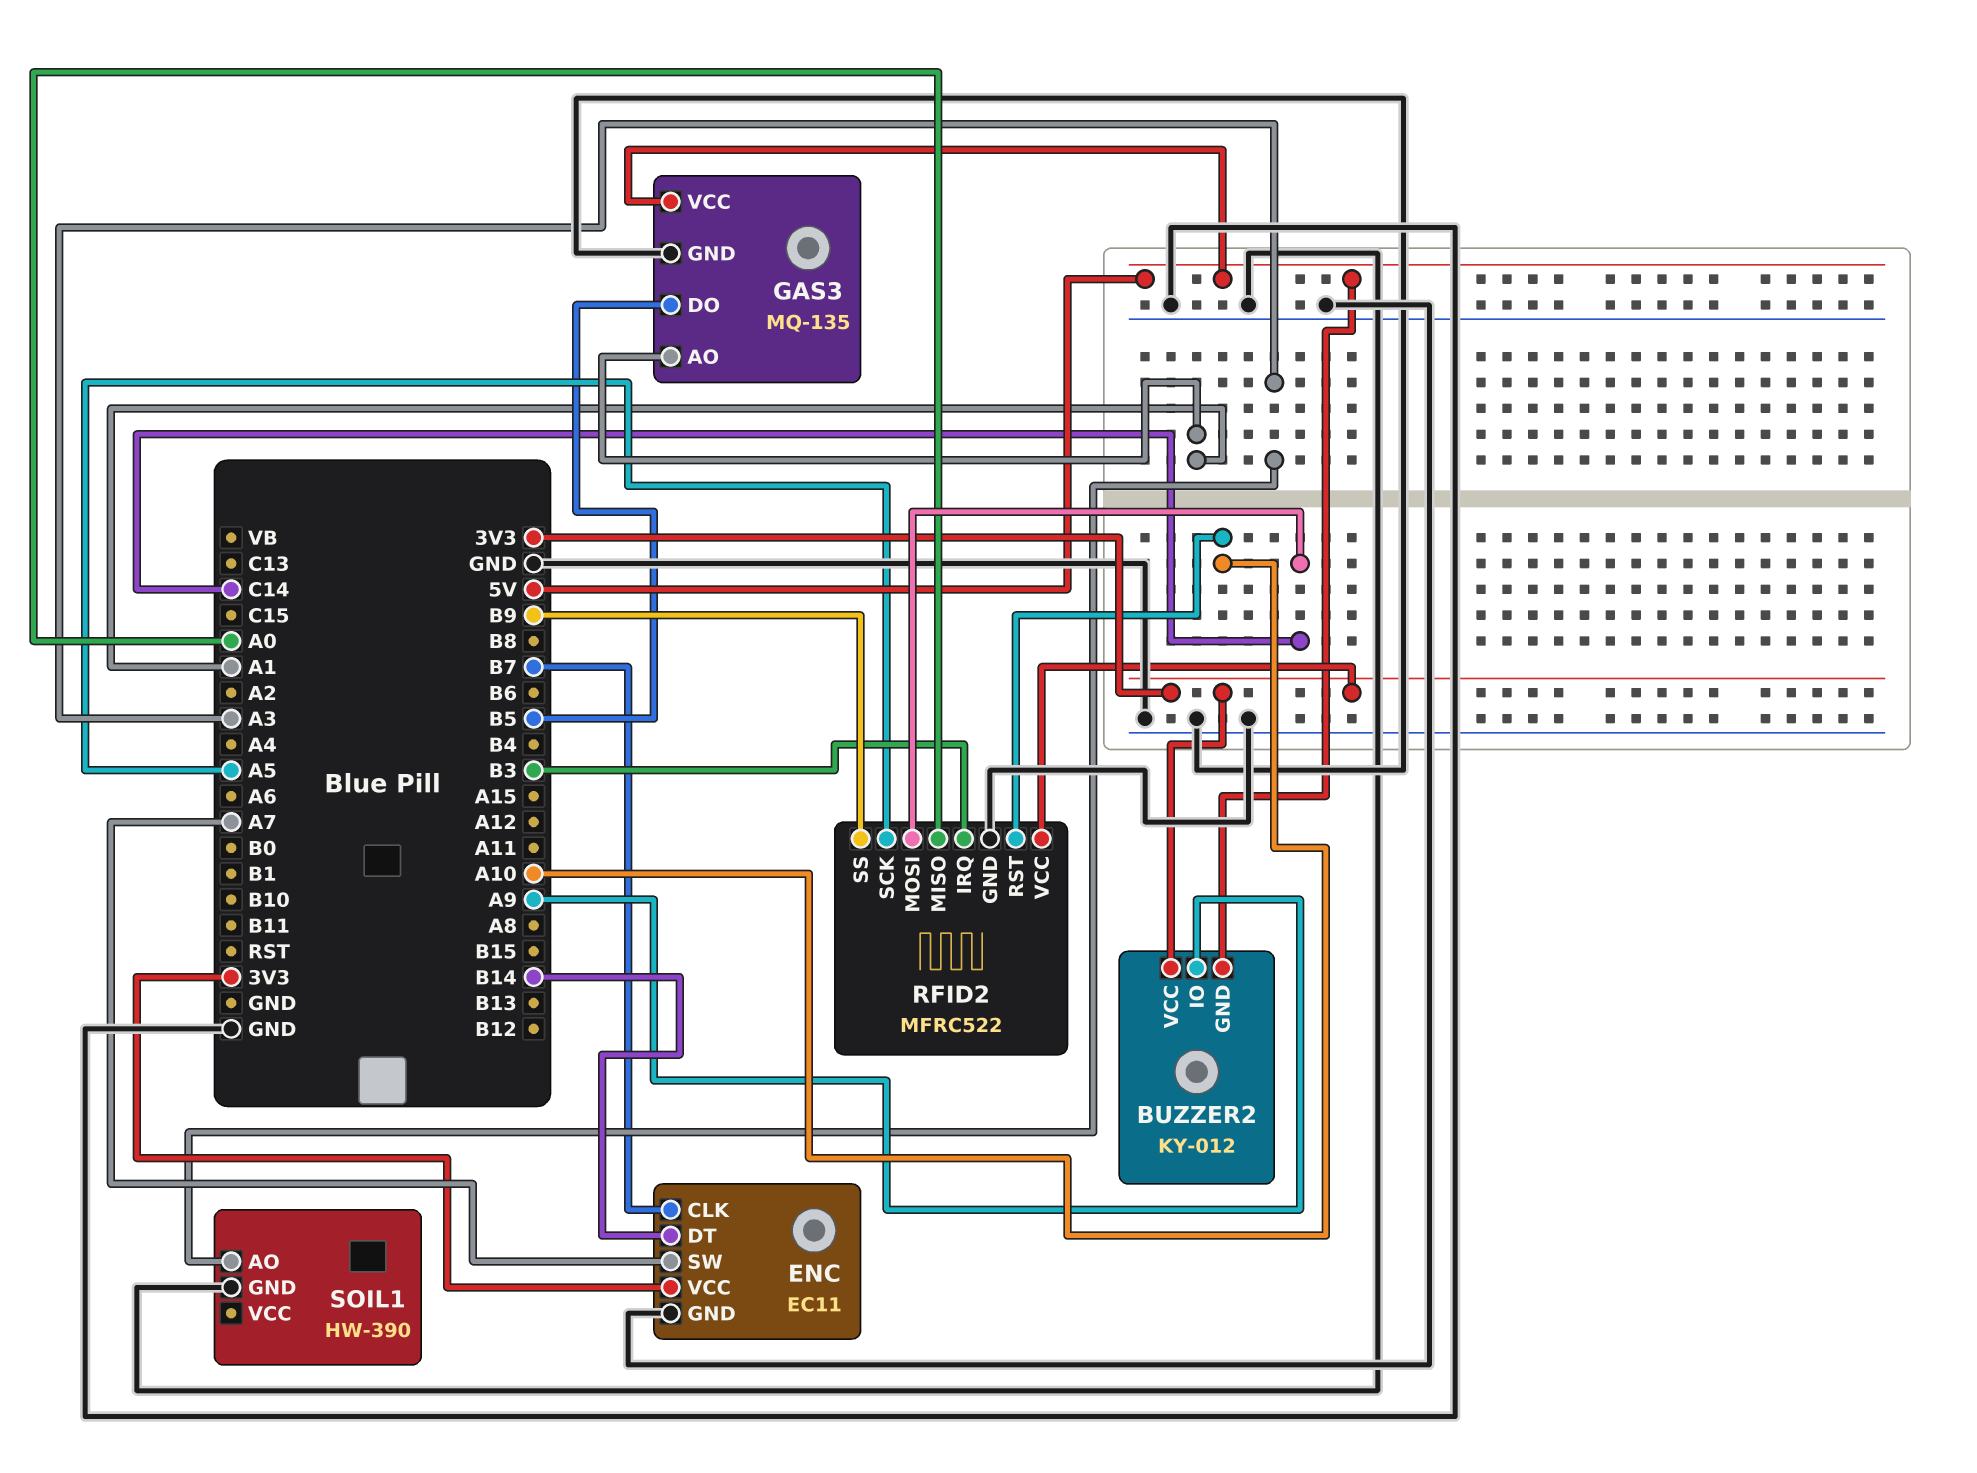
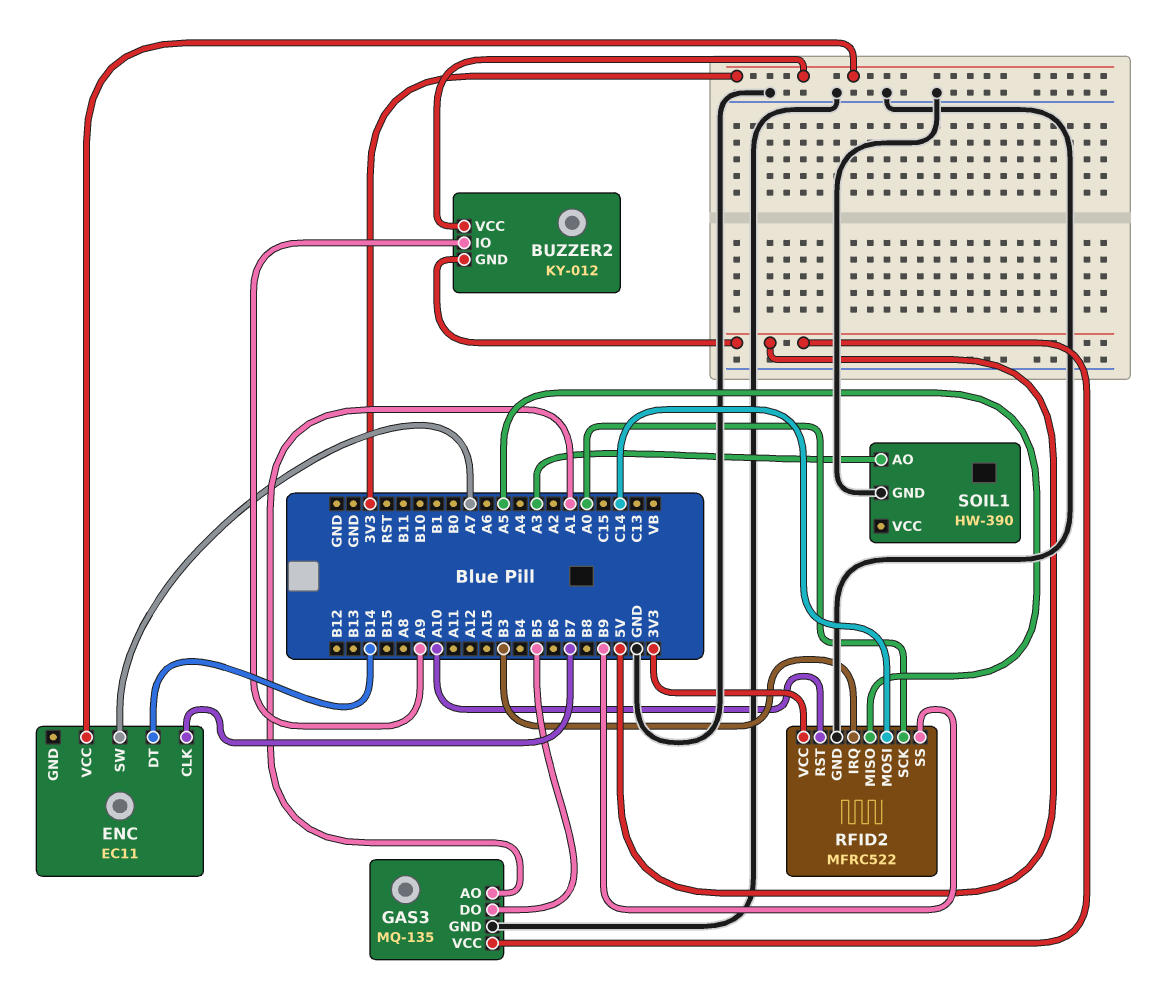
ENC pin GND: GND -> none
RFID2 pin MISO: A0 -> A5
RFID2 pin SCK: A5 -> A0

